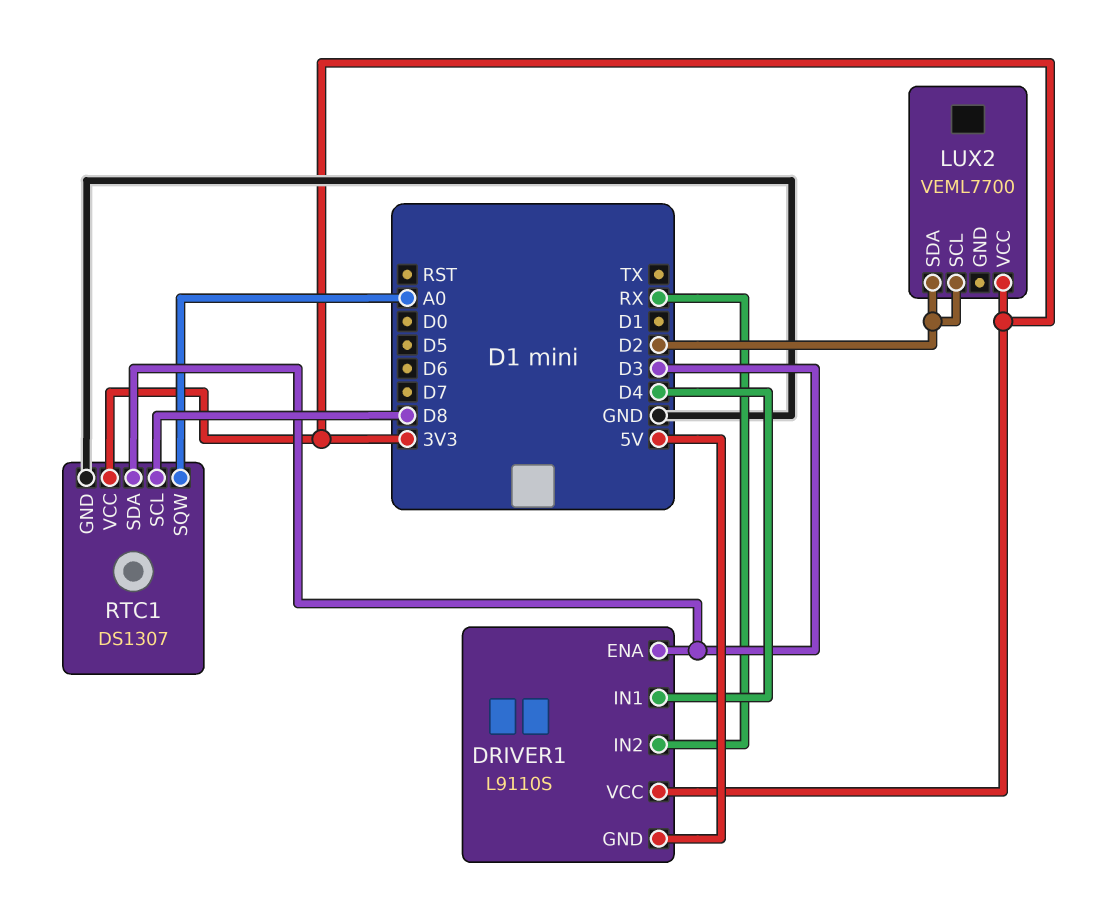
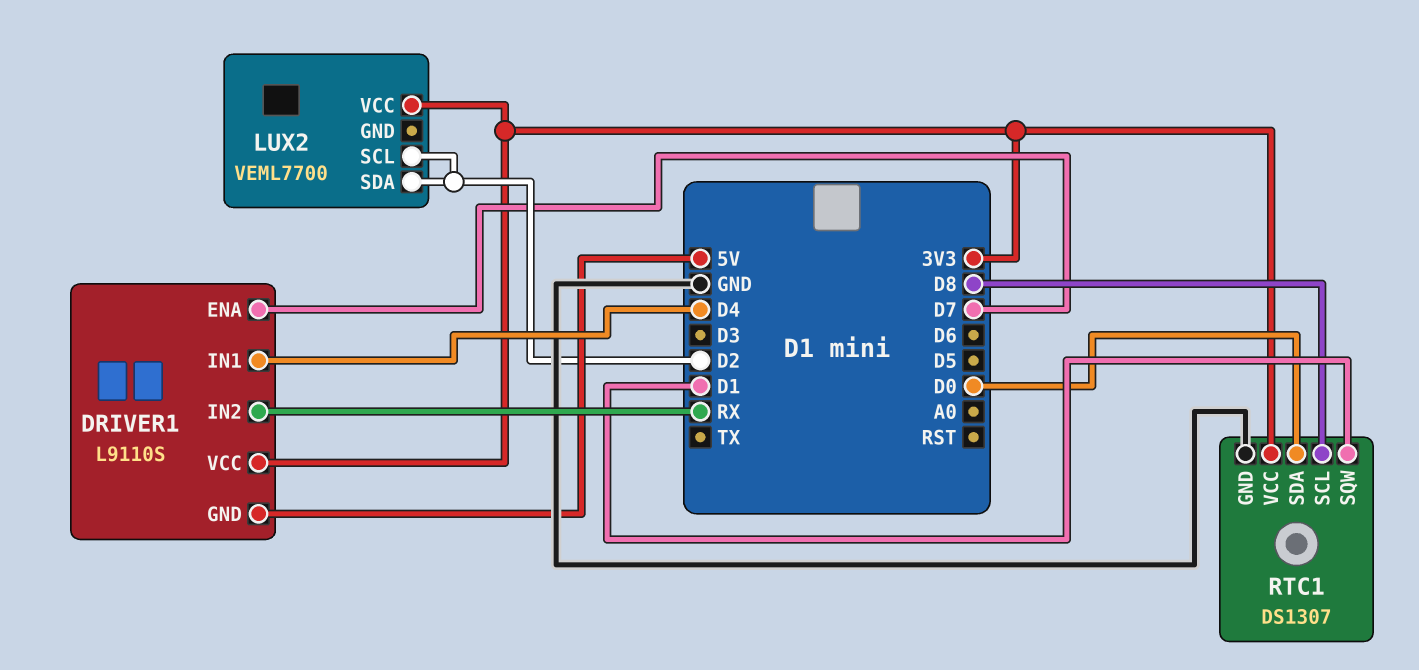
DRIVER1 pin ENA: D3 -> D7
RTC1 pin SDA: D3 -> D0
RTC1 pin SQW: A0 -> D1

